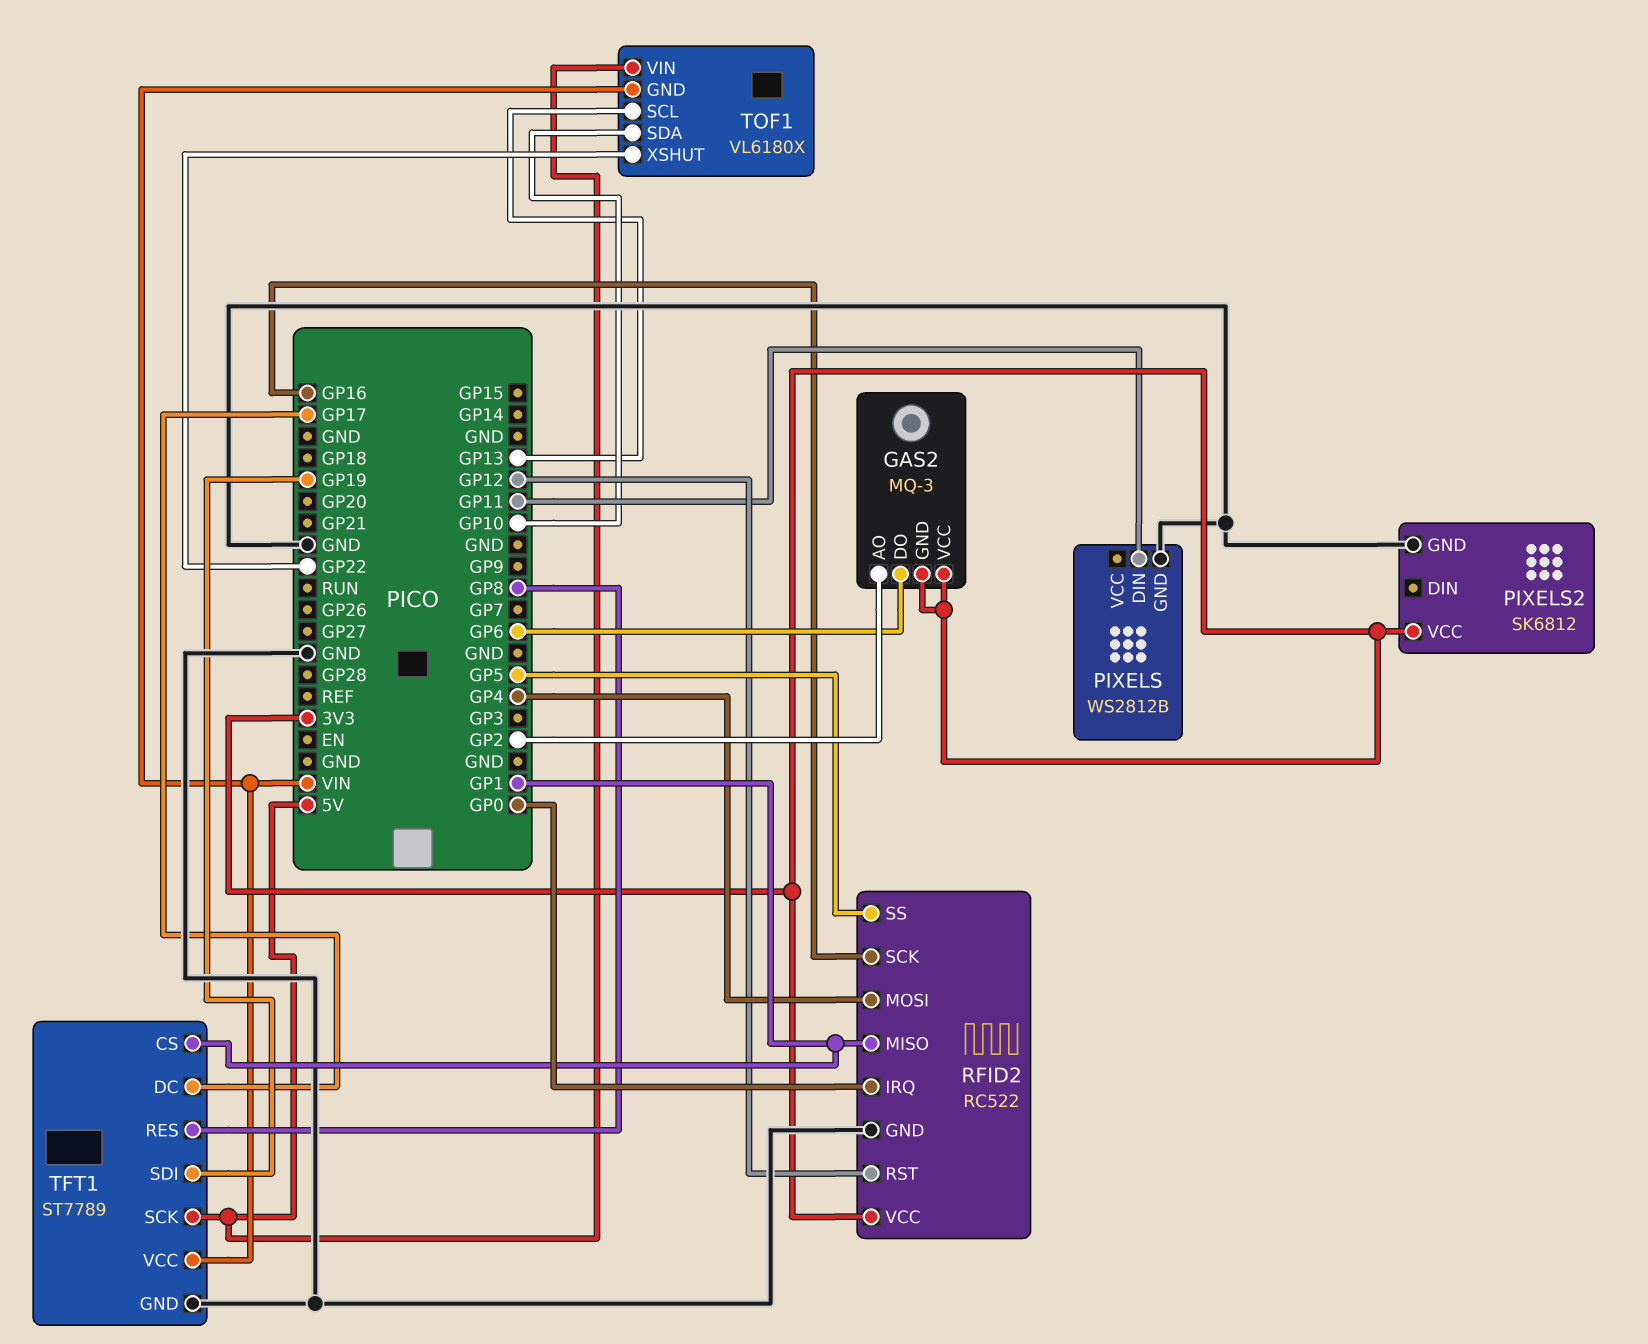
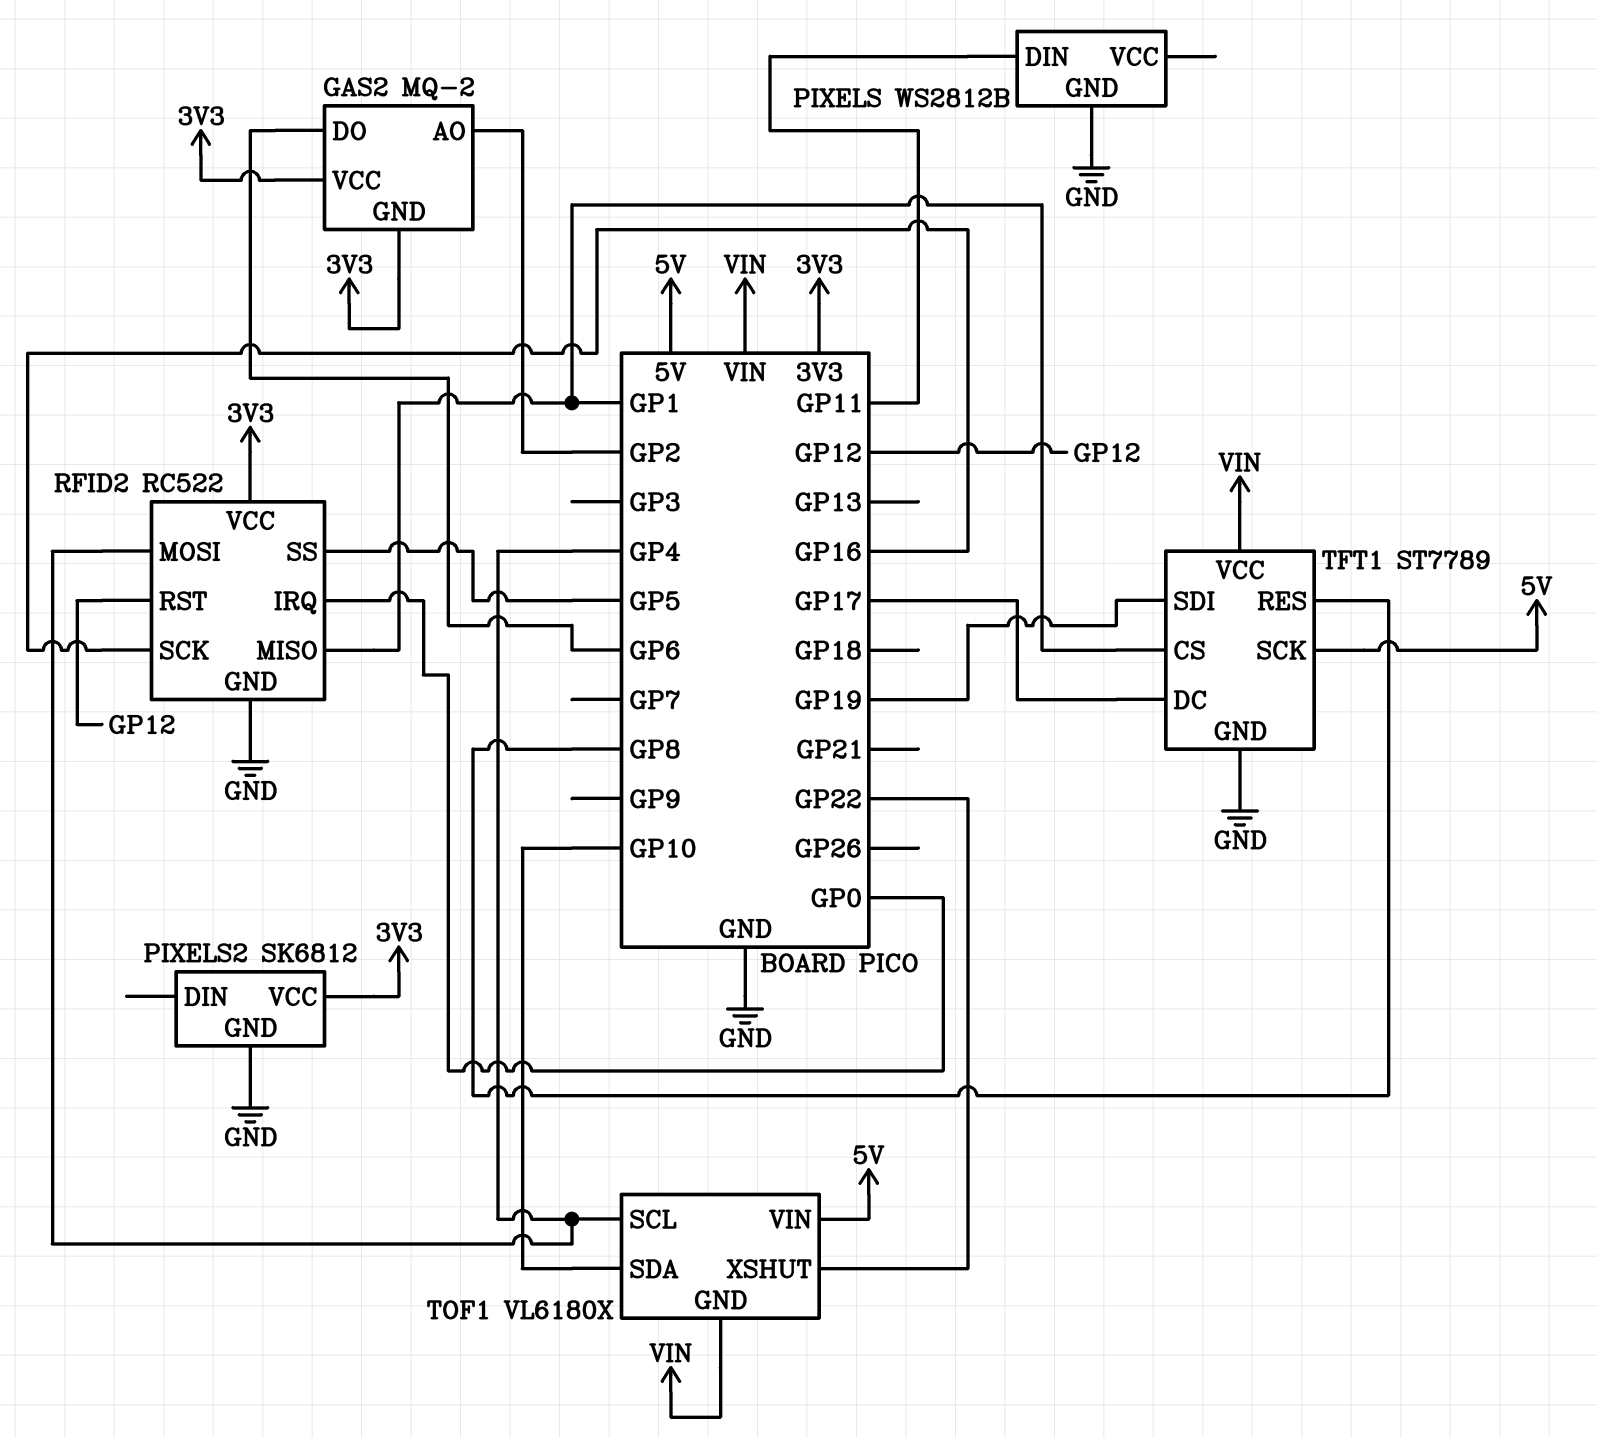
GAS2: MQ-3 -> MQ-2
TOF1 pin SCL: GP13 -> GP4

